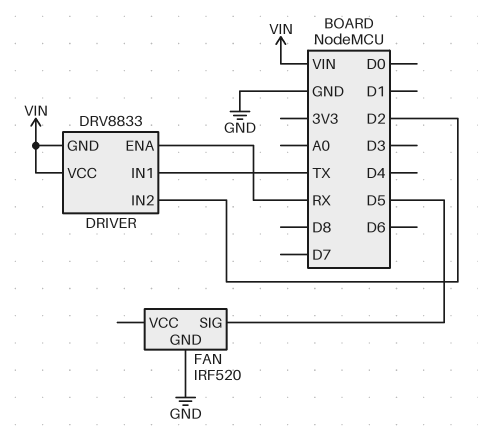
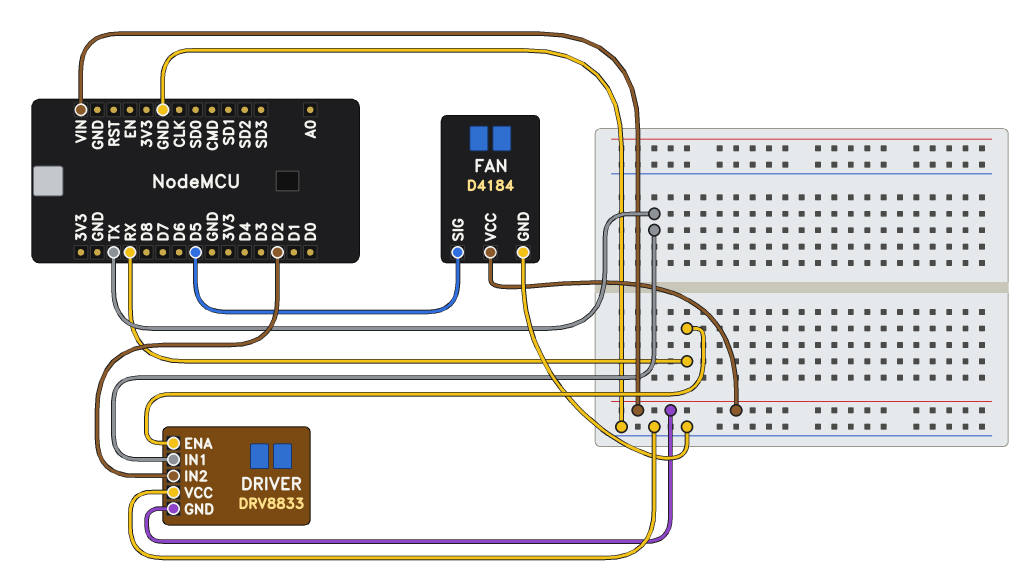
DRIVER pin VCC: VIN -> GND
FAN: IRF520 -> D4184
FAN pin VCC: none -> VIN

